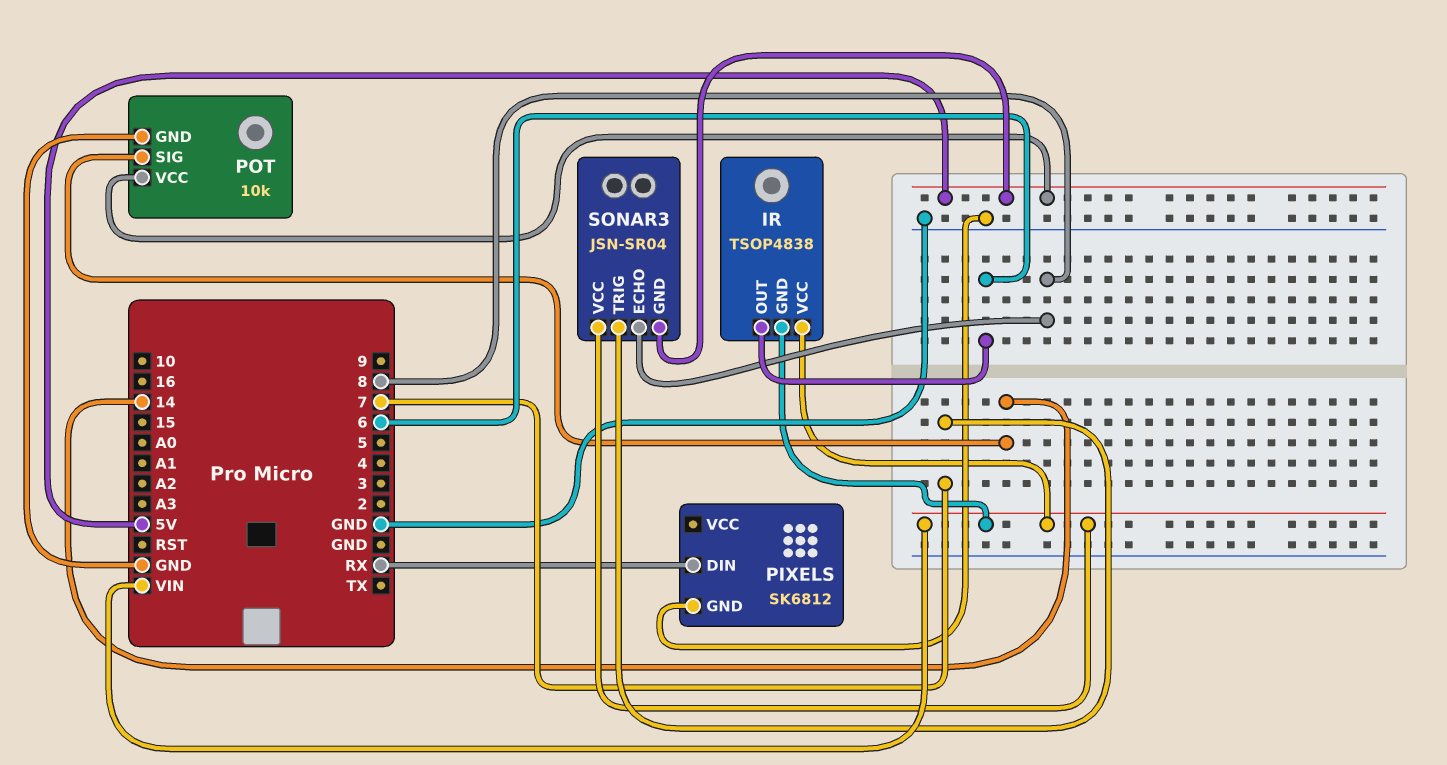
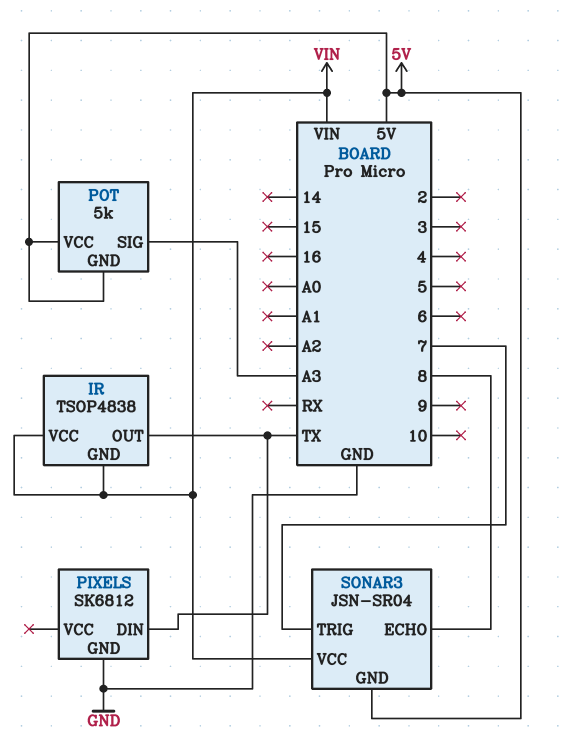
IR pin OUT: 6 -> TX
PIXELS pin DIN: RX -> TX
POT: 10k -> 5k
POT pin GND: GND -> 5V
POT pin SIG: 14 -> A3

